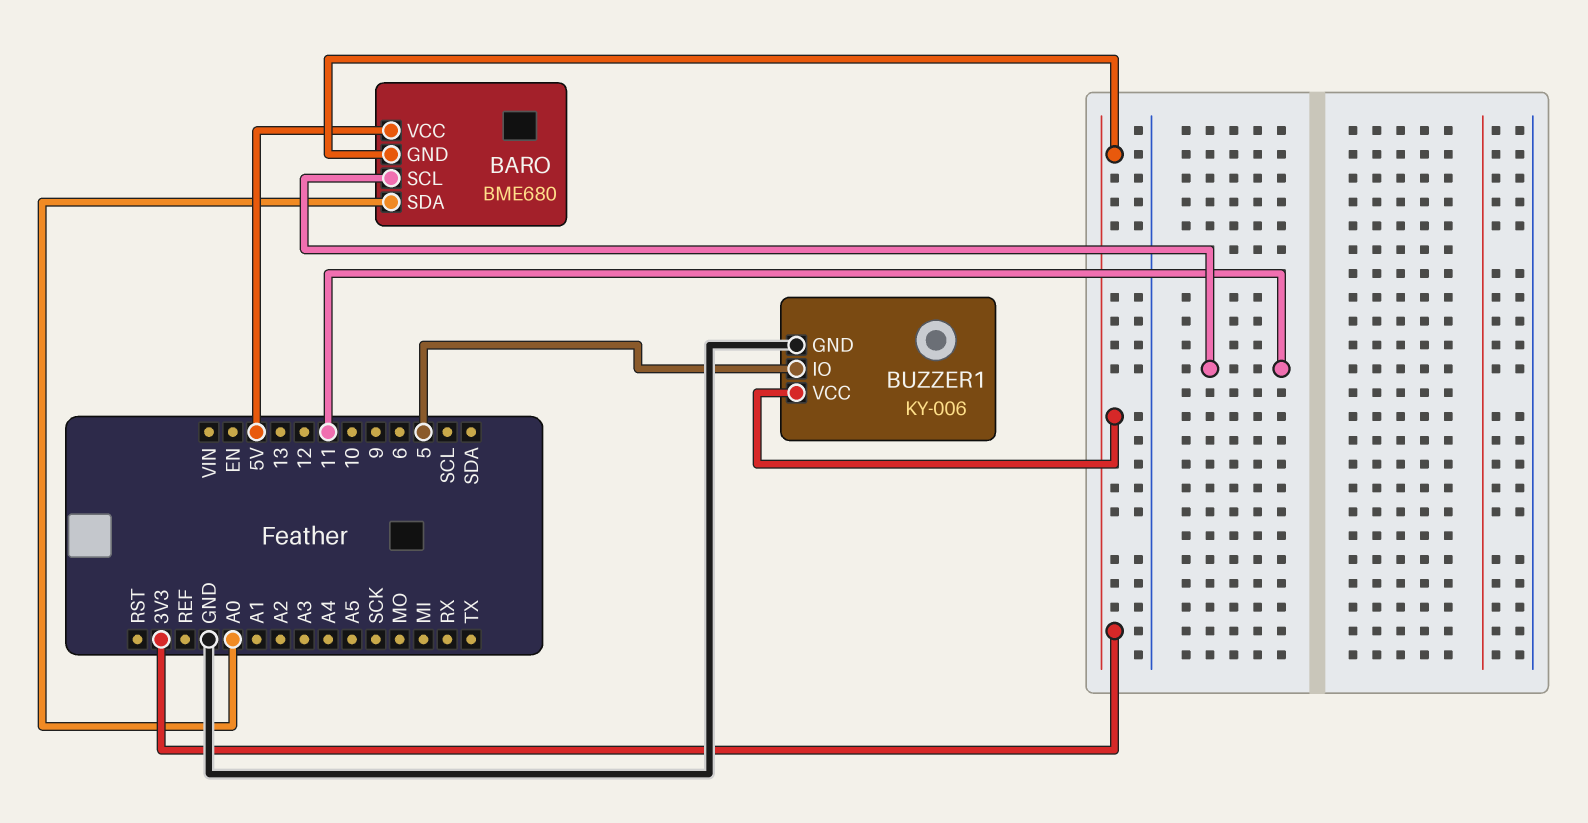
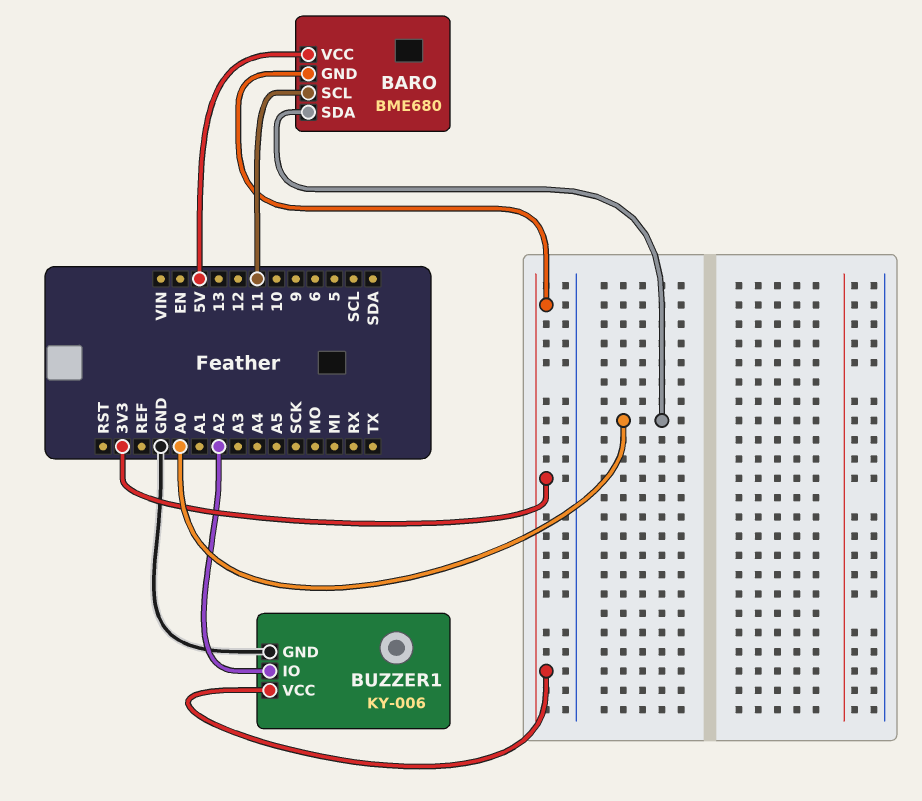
BUZZER1 pin IO: 5 -> A2

